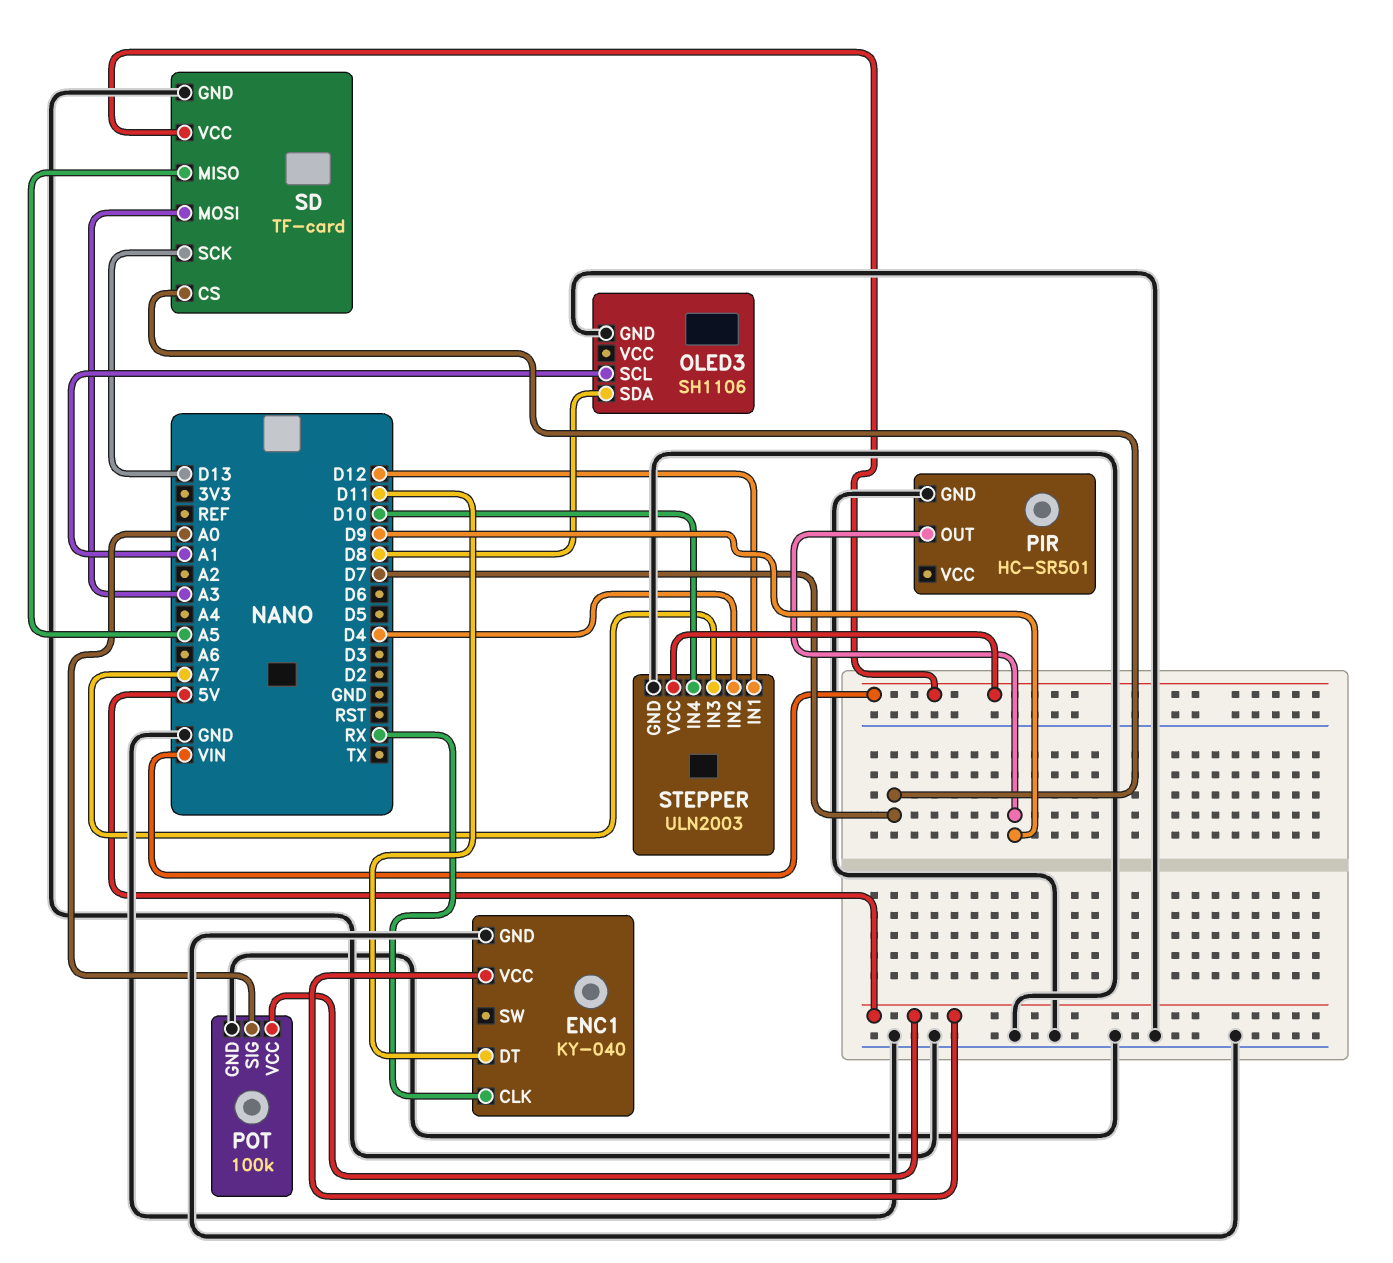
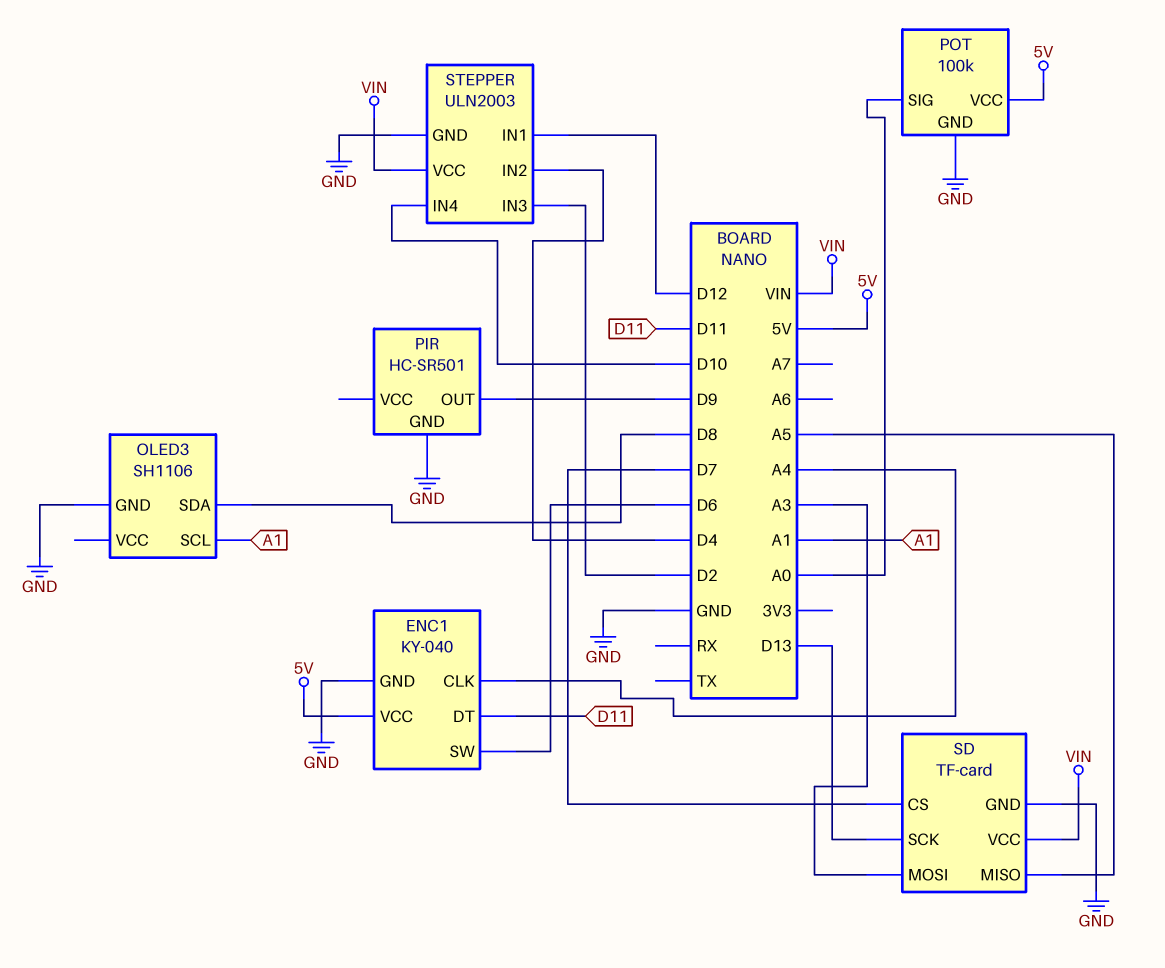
ENC1 pin CLK: RX -> A4
ENC1 pin SW: none -> D6
STEPPER pin IN3: A7 -> D2

